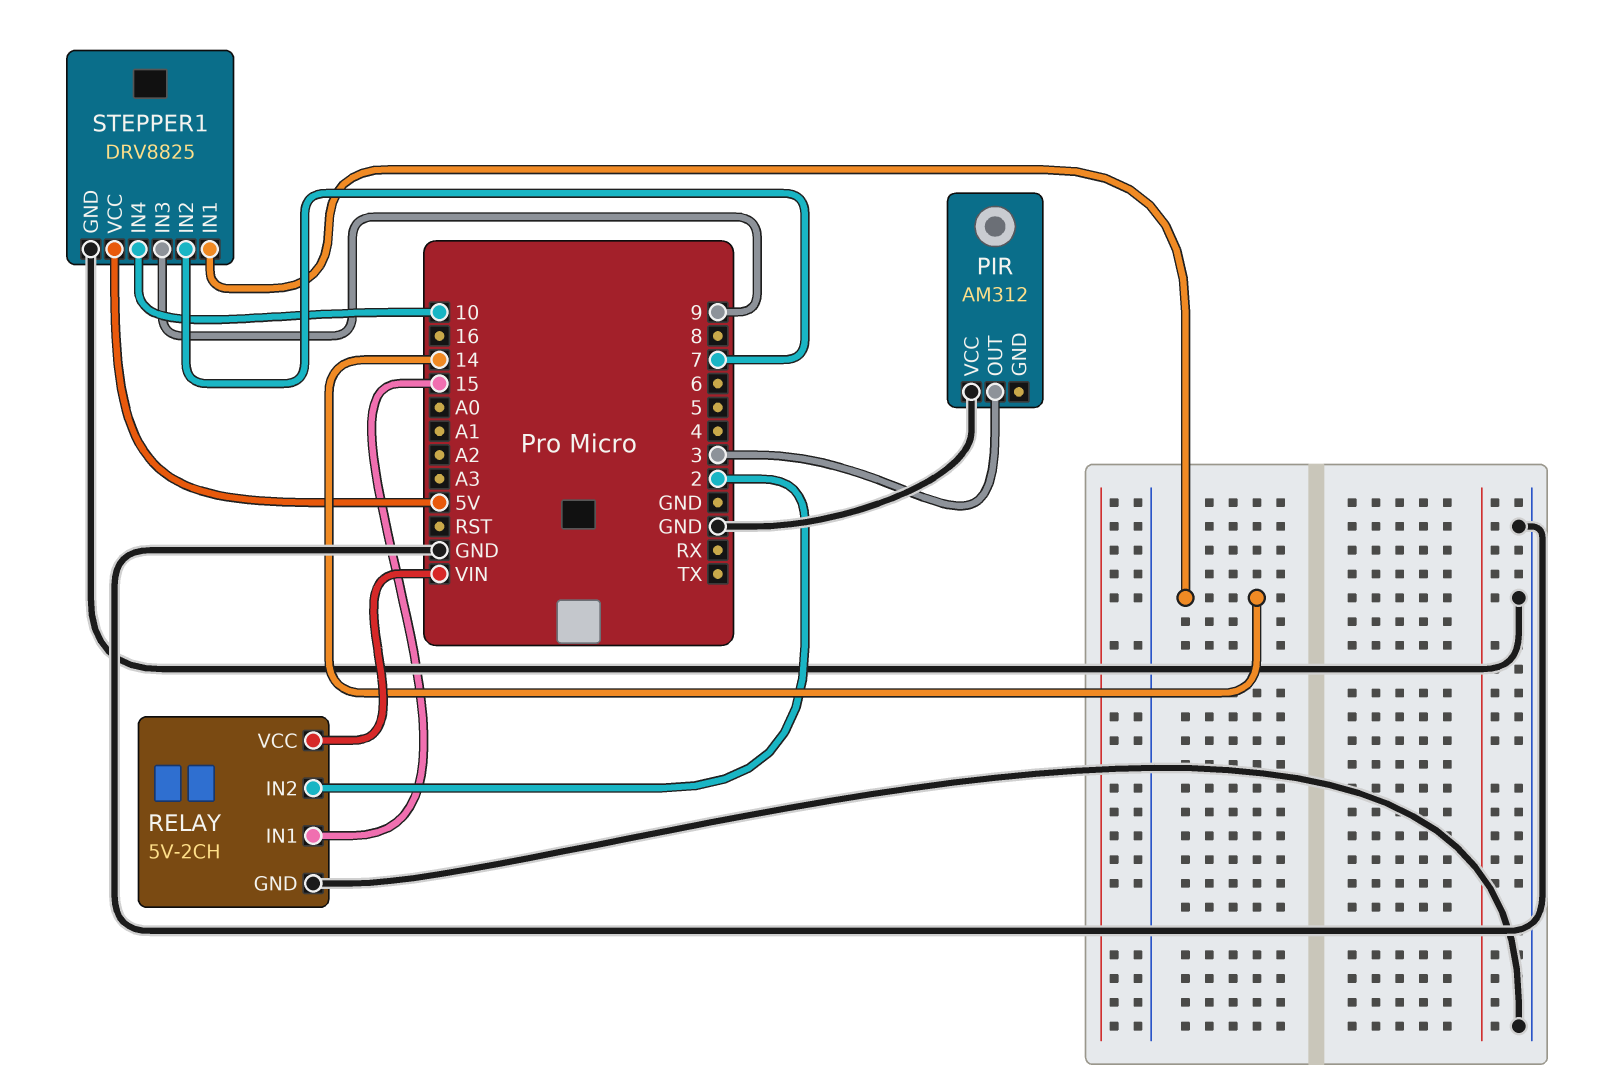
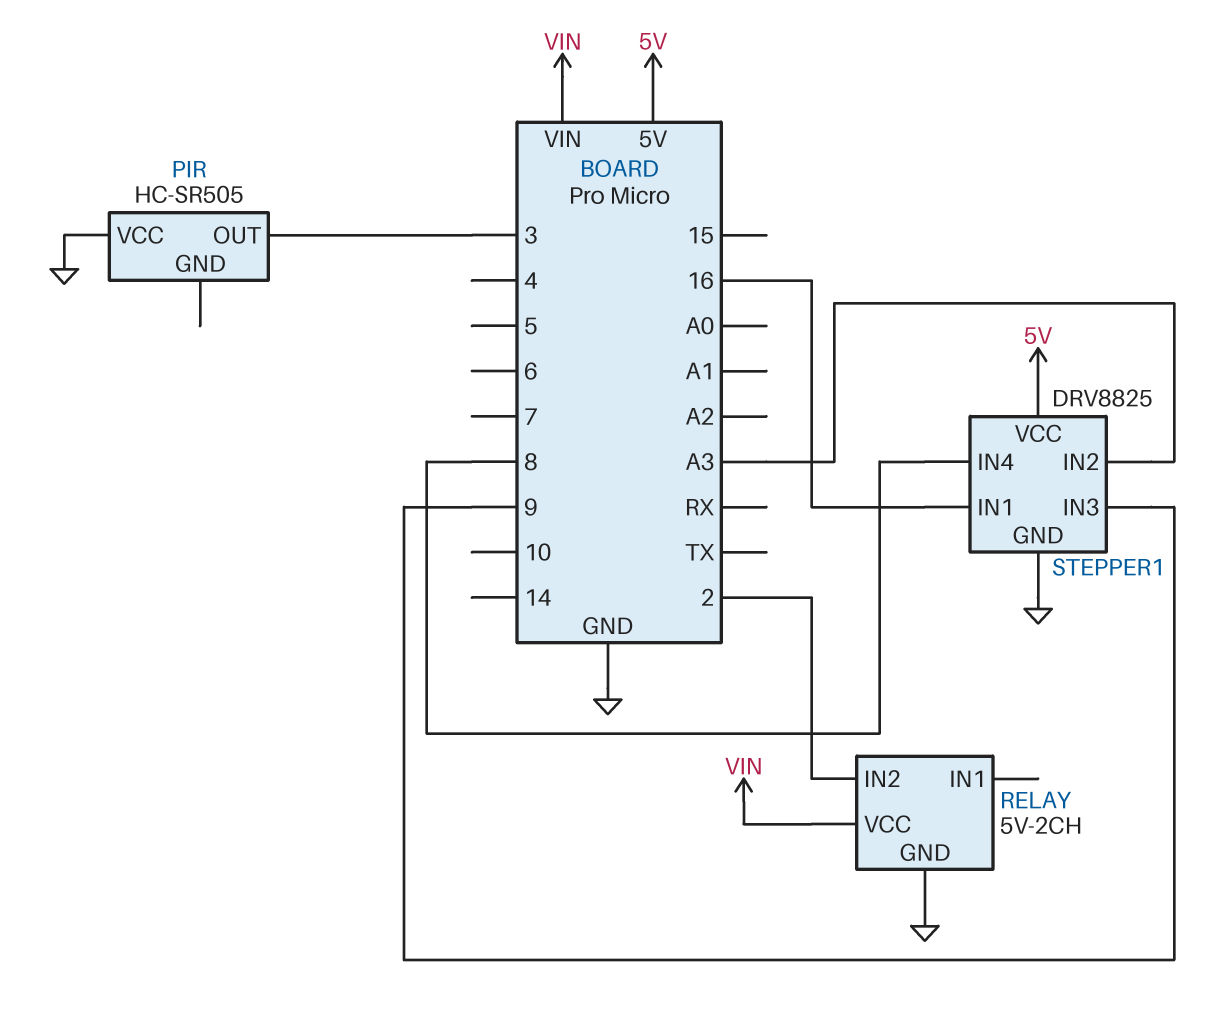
PIR: AM312 -> HC-SR505
RELAY pin IN1: 15 -> none
STEPPER1 pin IN1: 14 -> 16
STEPPER1 pin IN2: 7 -> A3
STEPPER1 pin IN4: 10 -> 8

